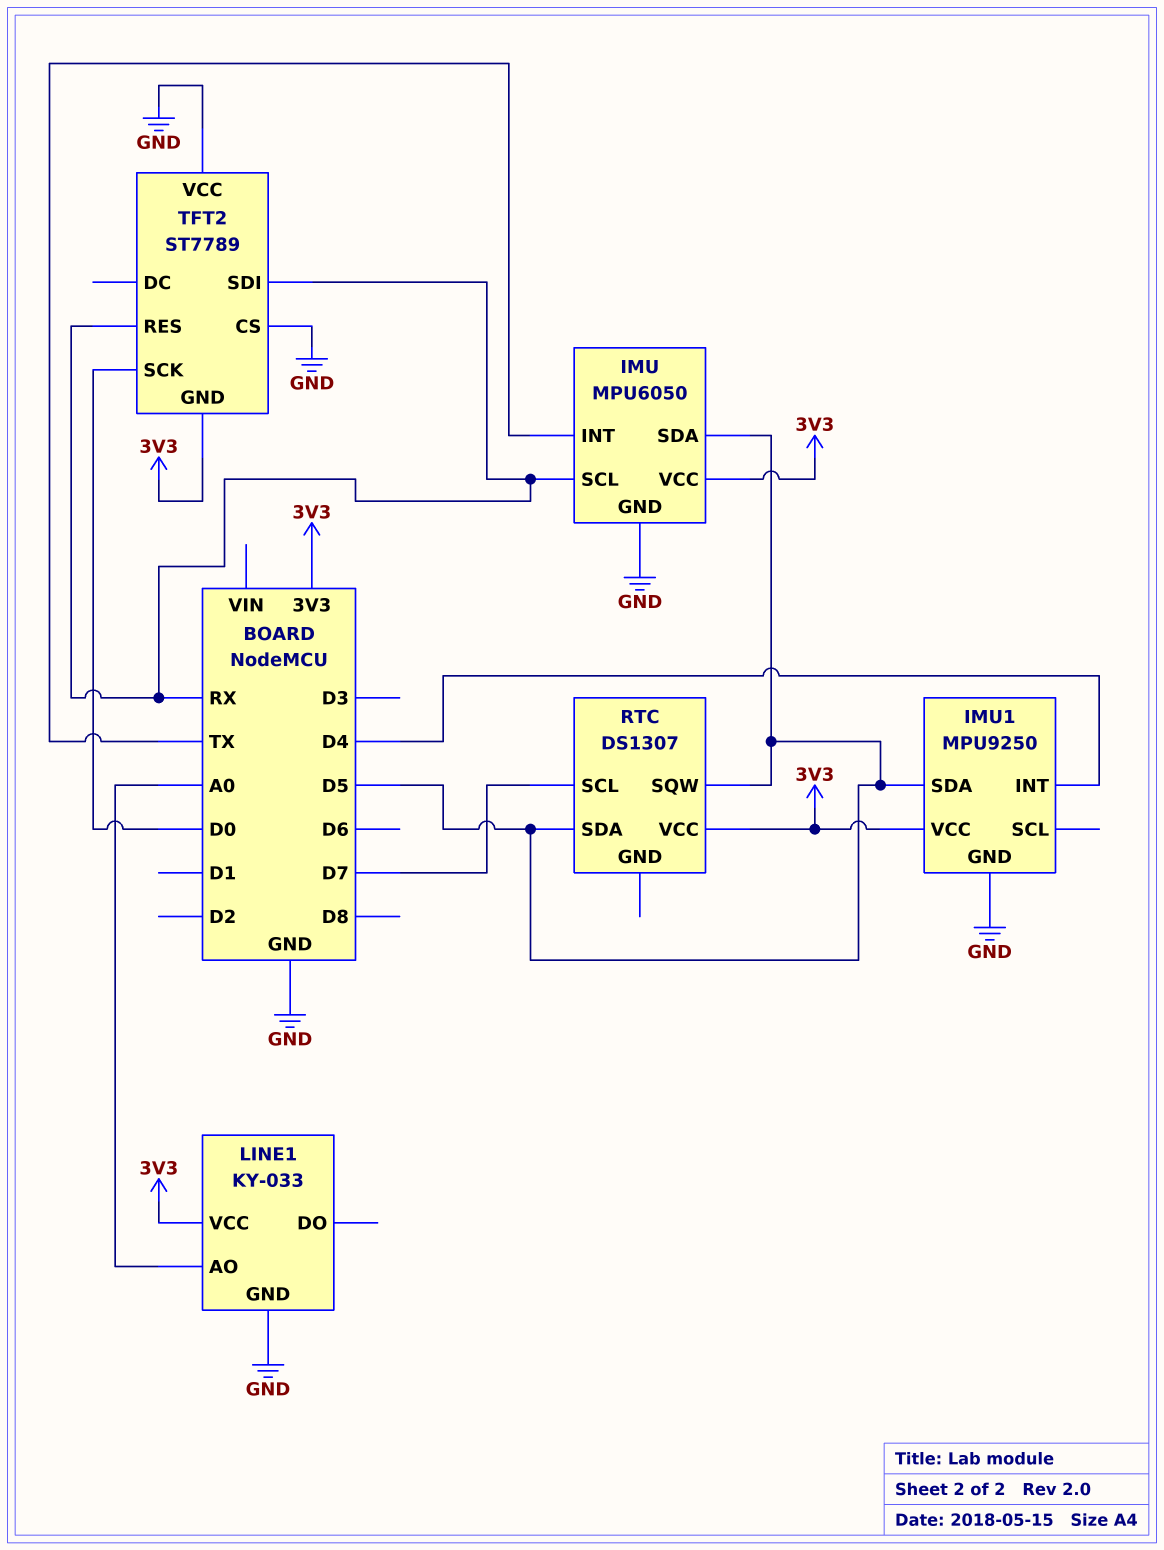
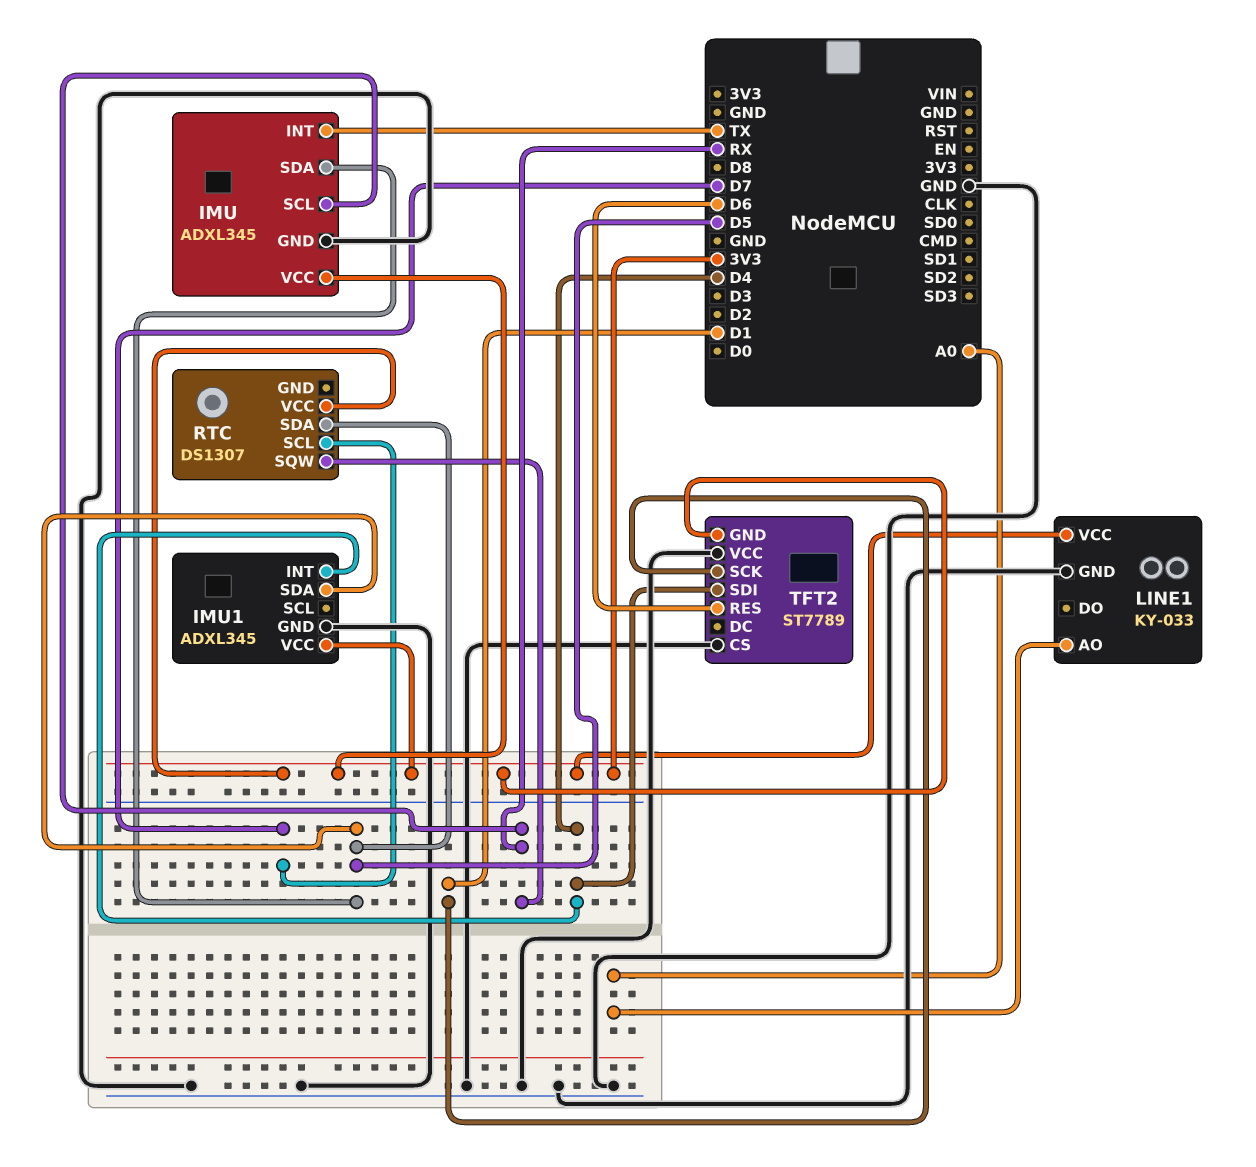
IMU: MPU6050 -> ADXL345
IMU1: MPU9250 -> ADXL345
RTC pin SQW: D5 -> RX
TFT2 pin RES: RX -> D6
TFT2 pin SCK: D0 -> D1
TFT2 pin SDI: RX -> D4

